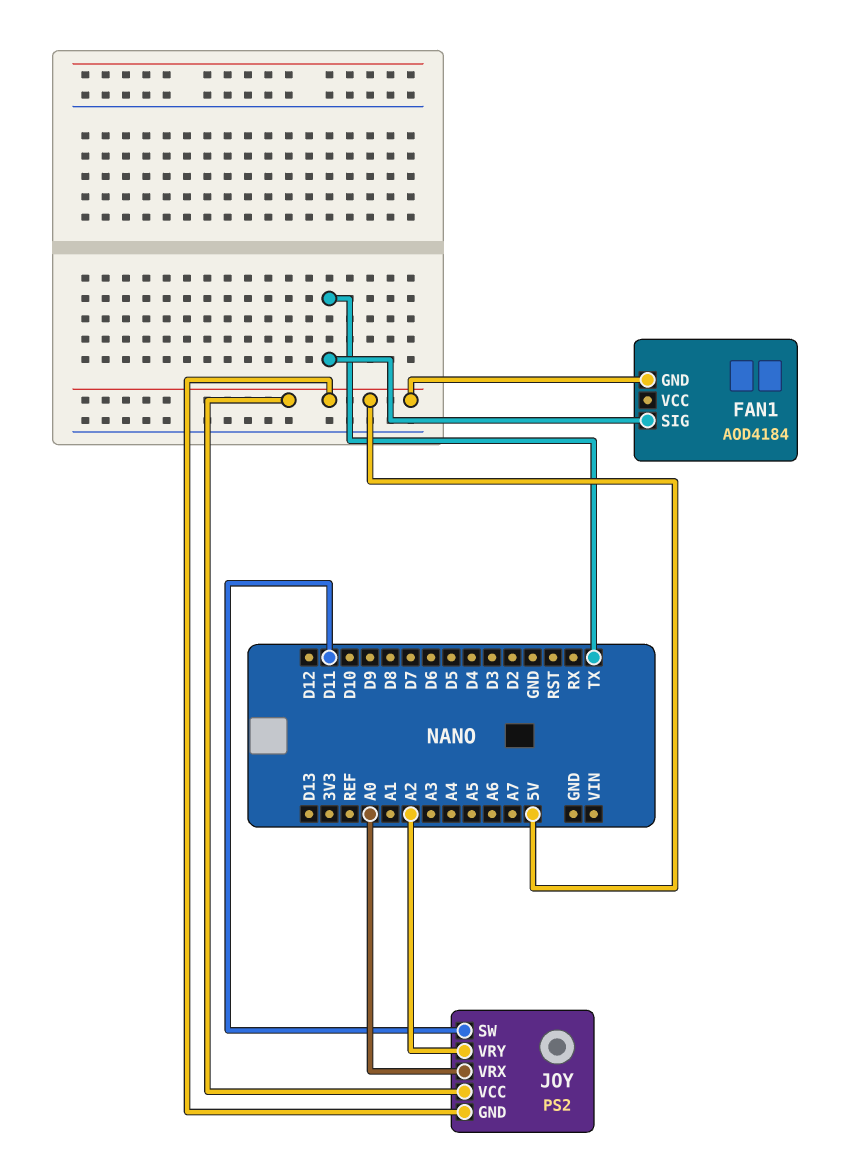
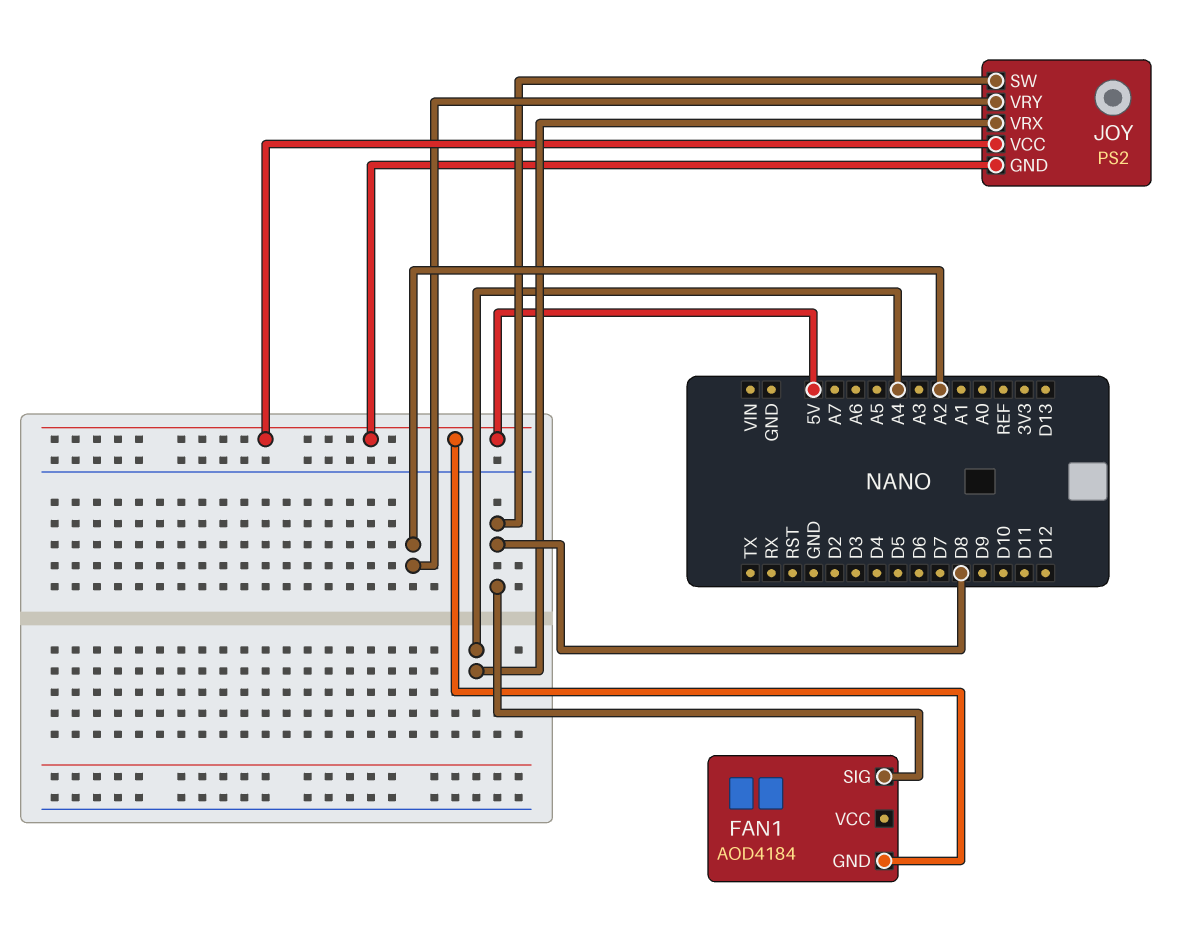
FAN1 pin SIG: TX -> D8
JOY pin SW: D11 -> D8
JOY pin VRX: A0 -> A4

